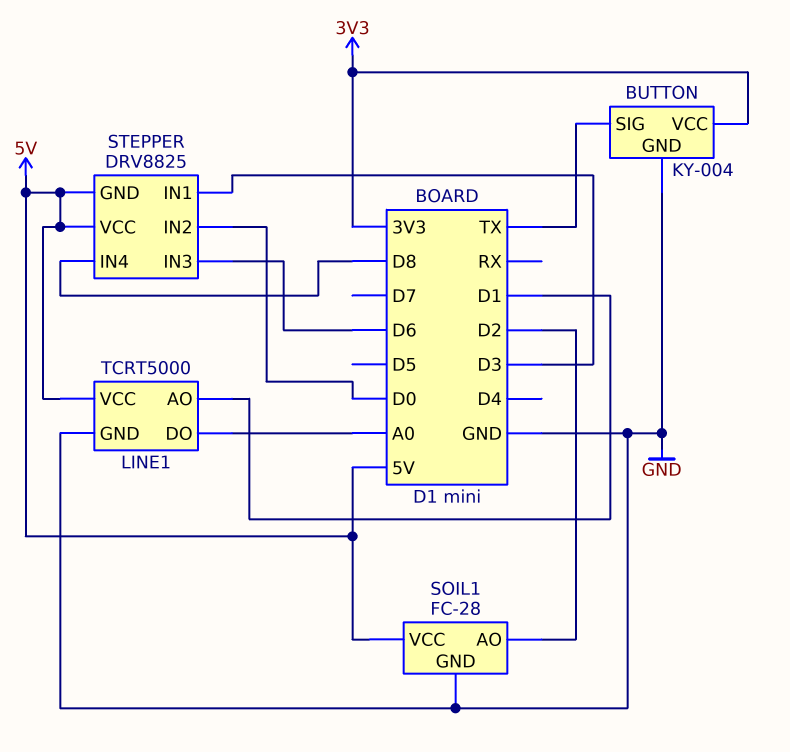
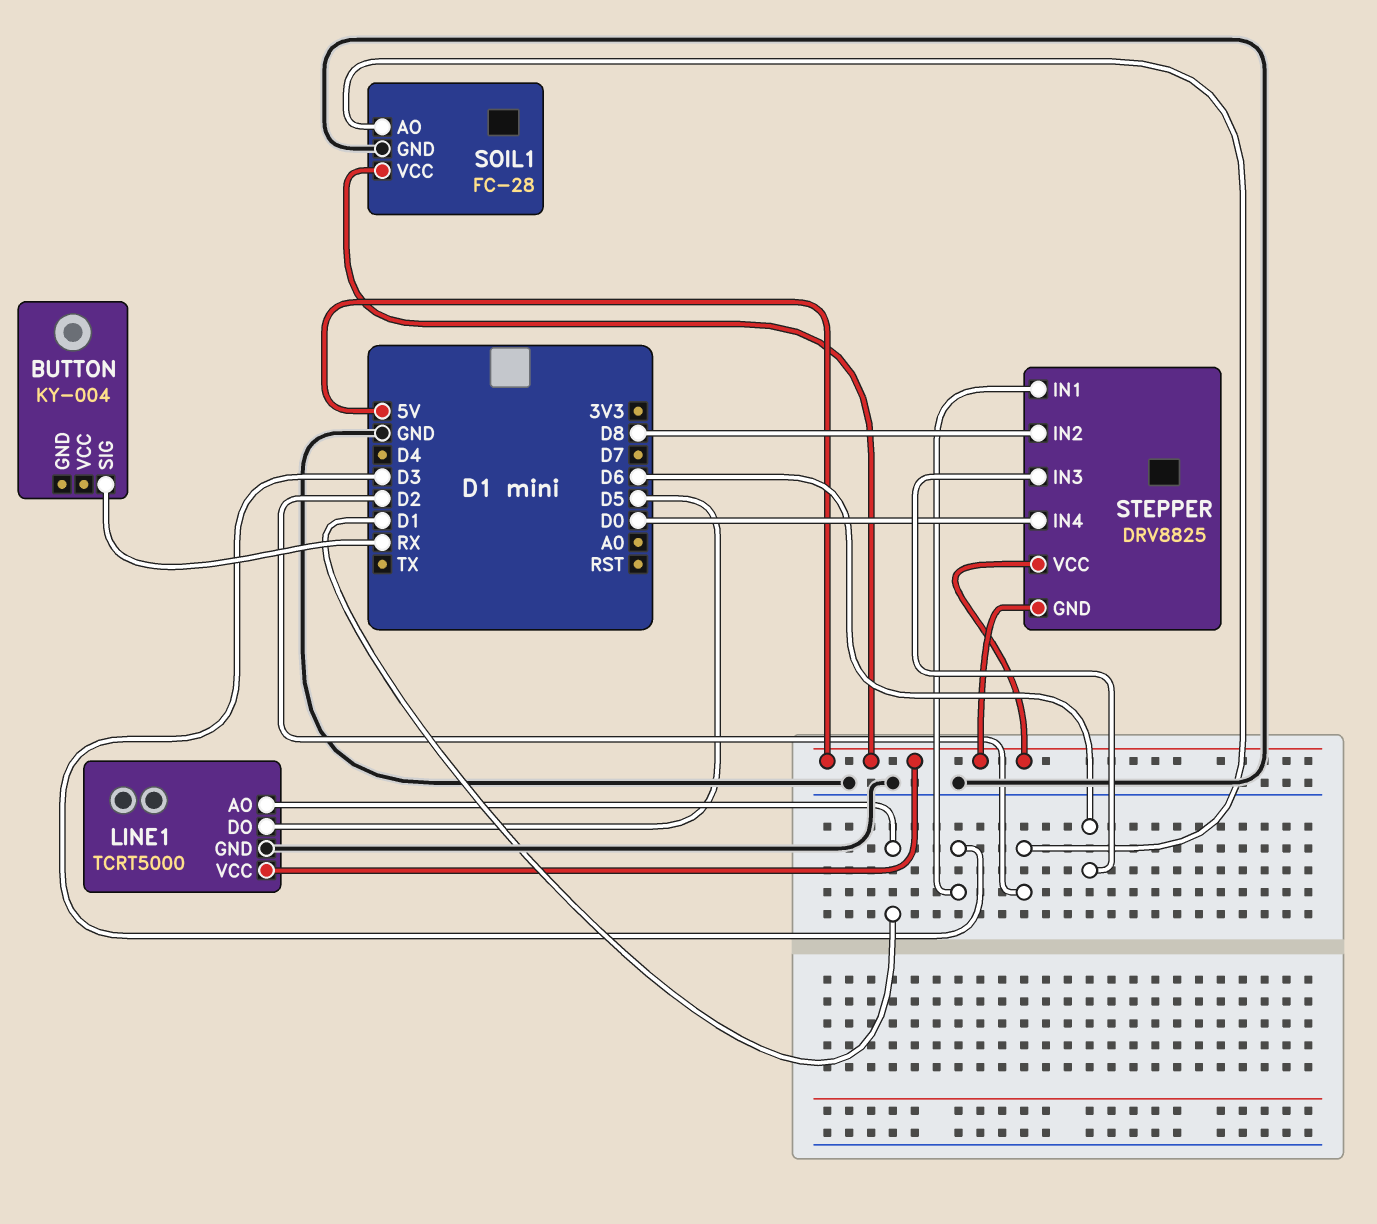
BUTTON pin GND: GND -> none
BUTTON pin SIG: TX -> RX
BUTTON pin VCC: 3V3 -> none
LINE1 pin DO: A0 -> D5
STEPPER pin IN2: D0 -> D8
STEPPER pin IN4: D8 -> D0

